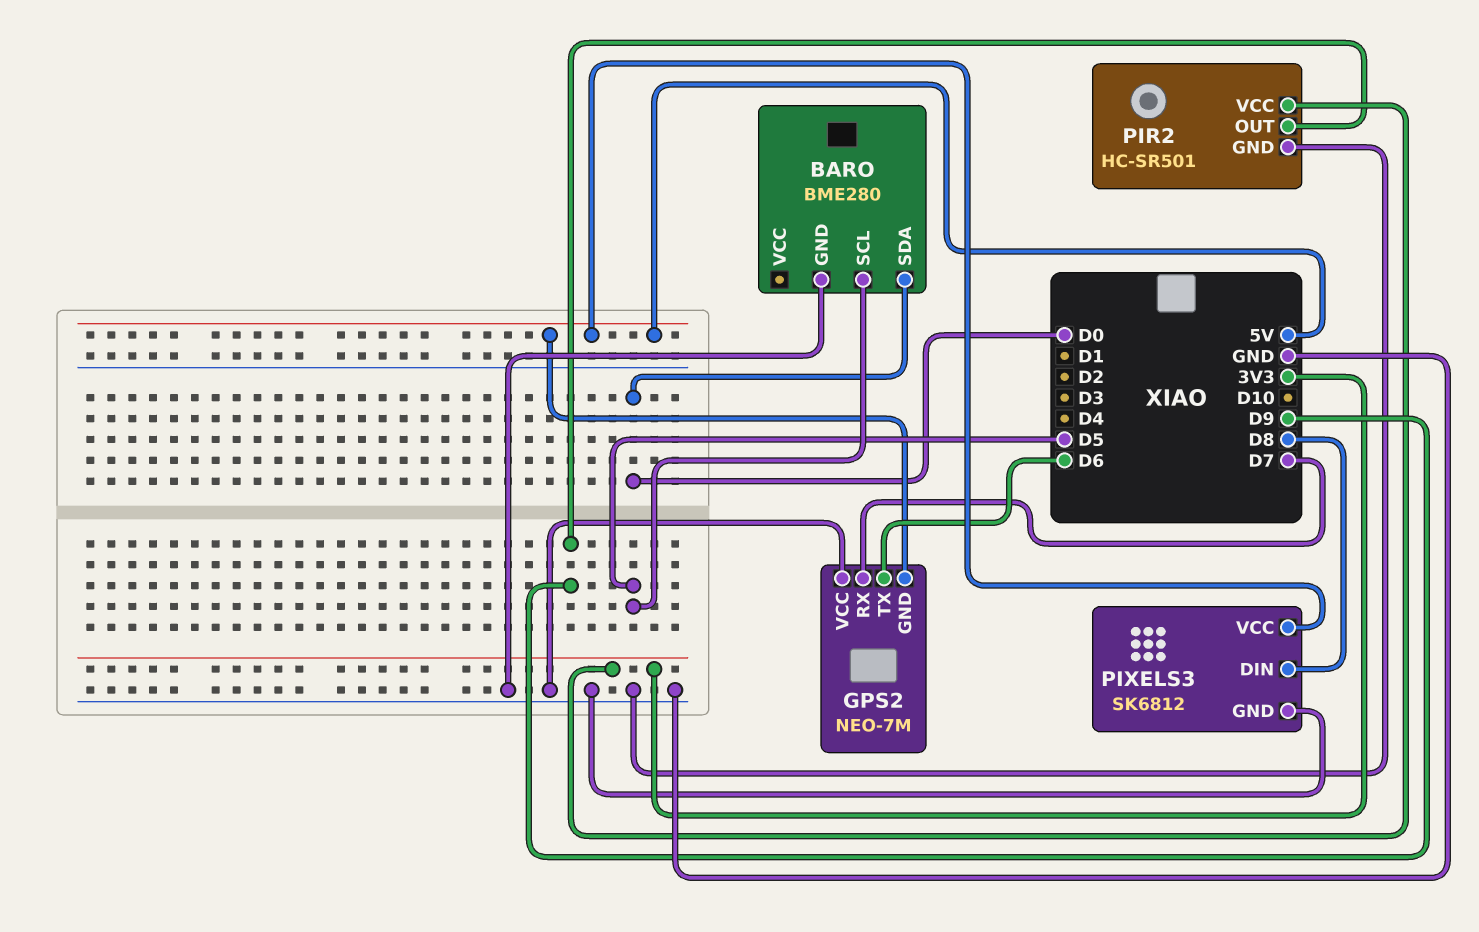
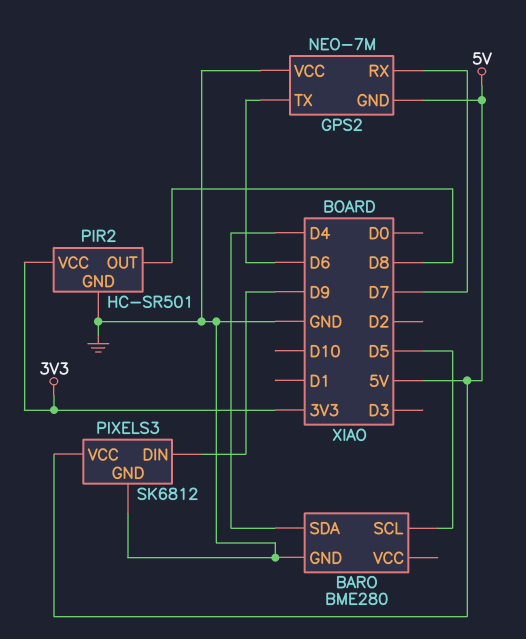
BARO pin SDA: D0 -> D4
PIR2 pin OUT: D9 -> D8
PIXELS3 pin DIN: D8 -> D9

